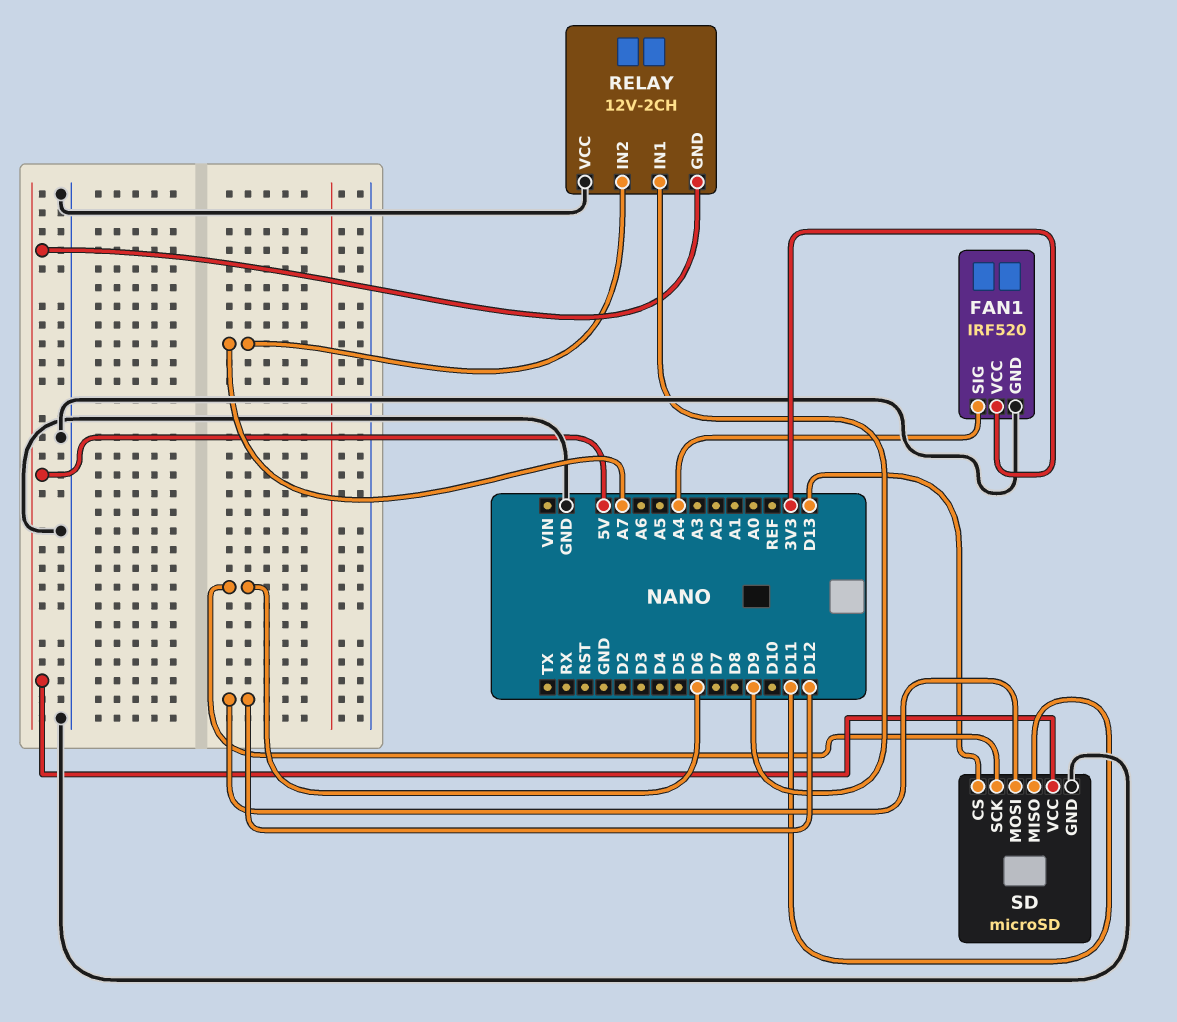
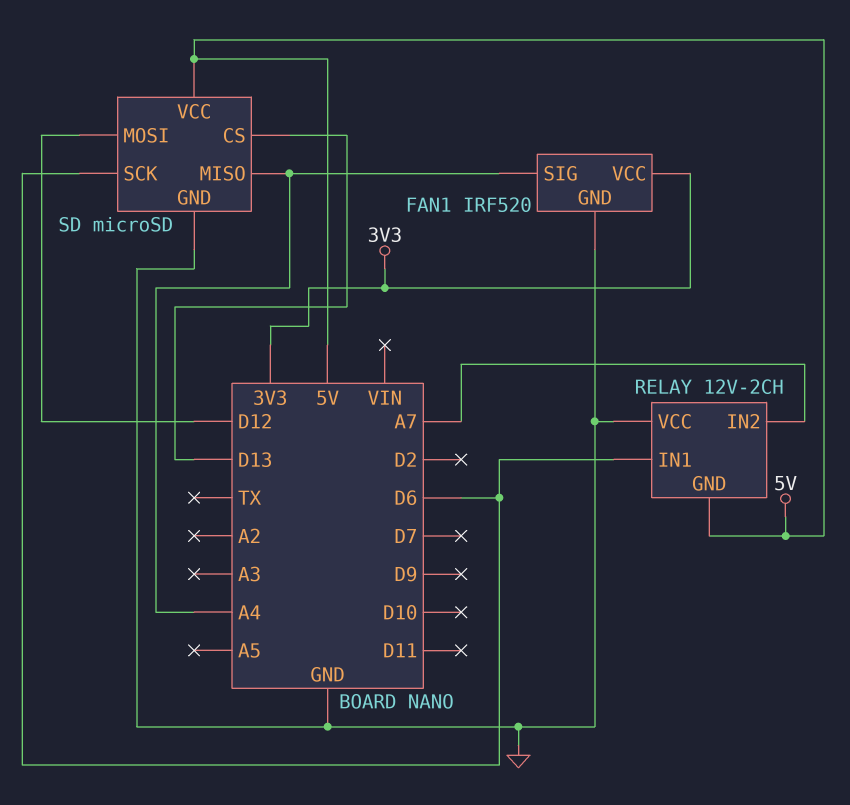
RELAY pin IN1: D9 -> D6
SD pin MISO: D11 -> A4

